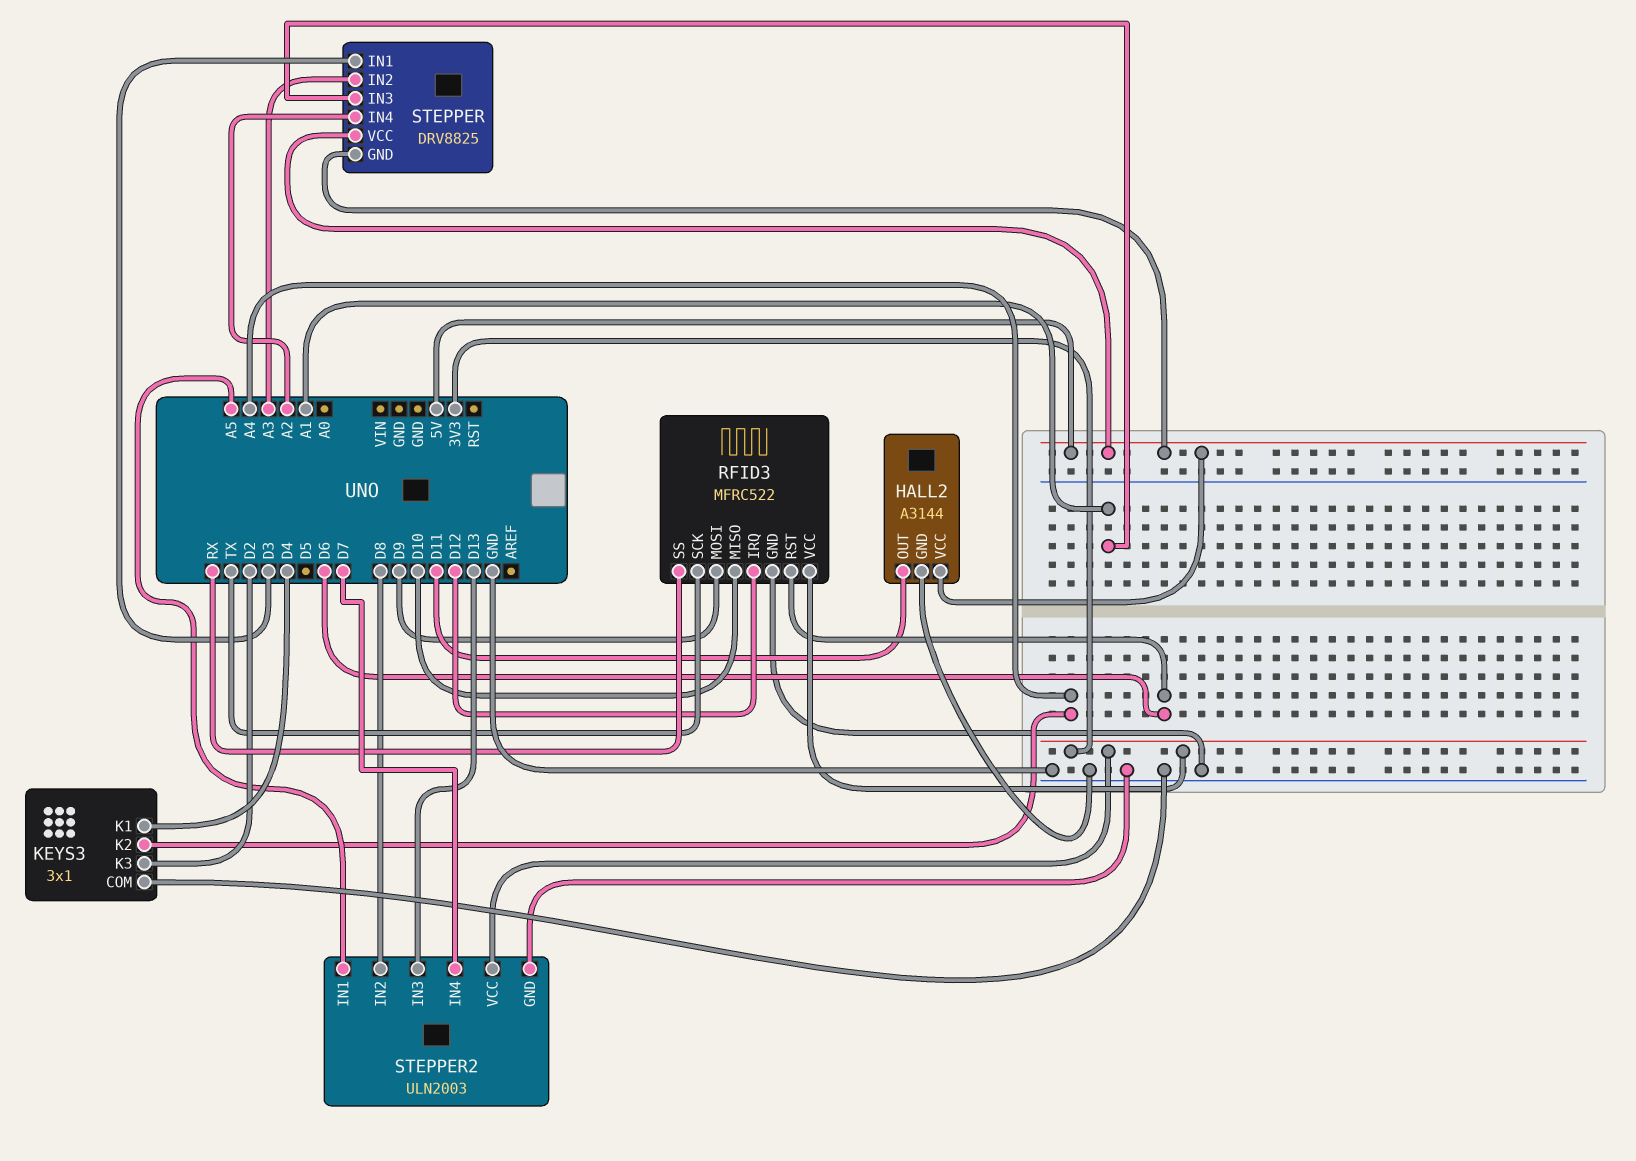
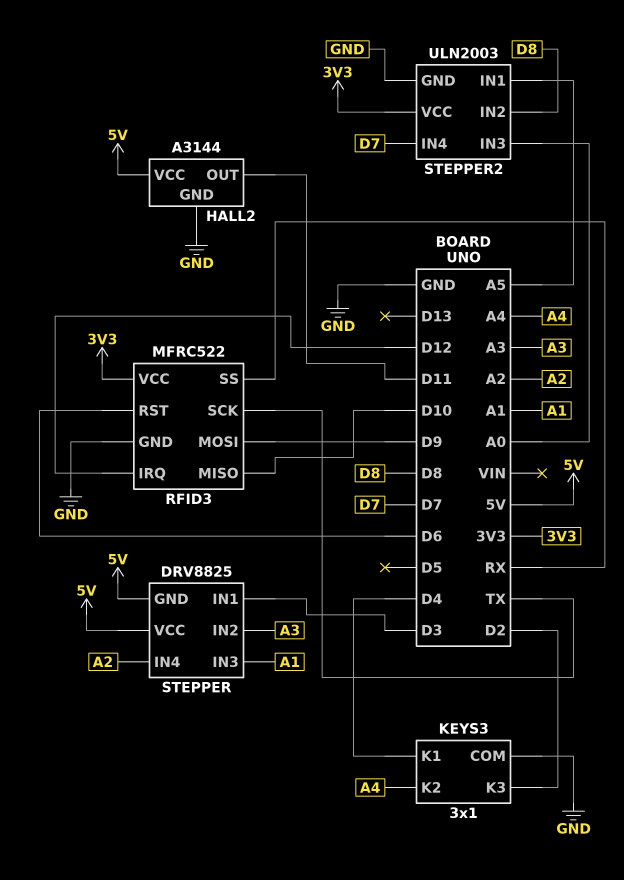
STEPPER2 pin IN3: D13 -> A0

